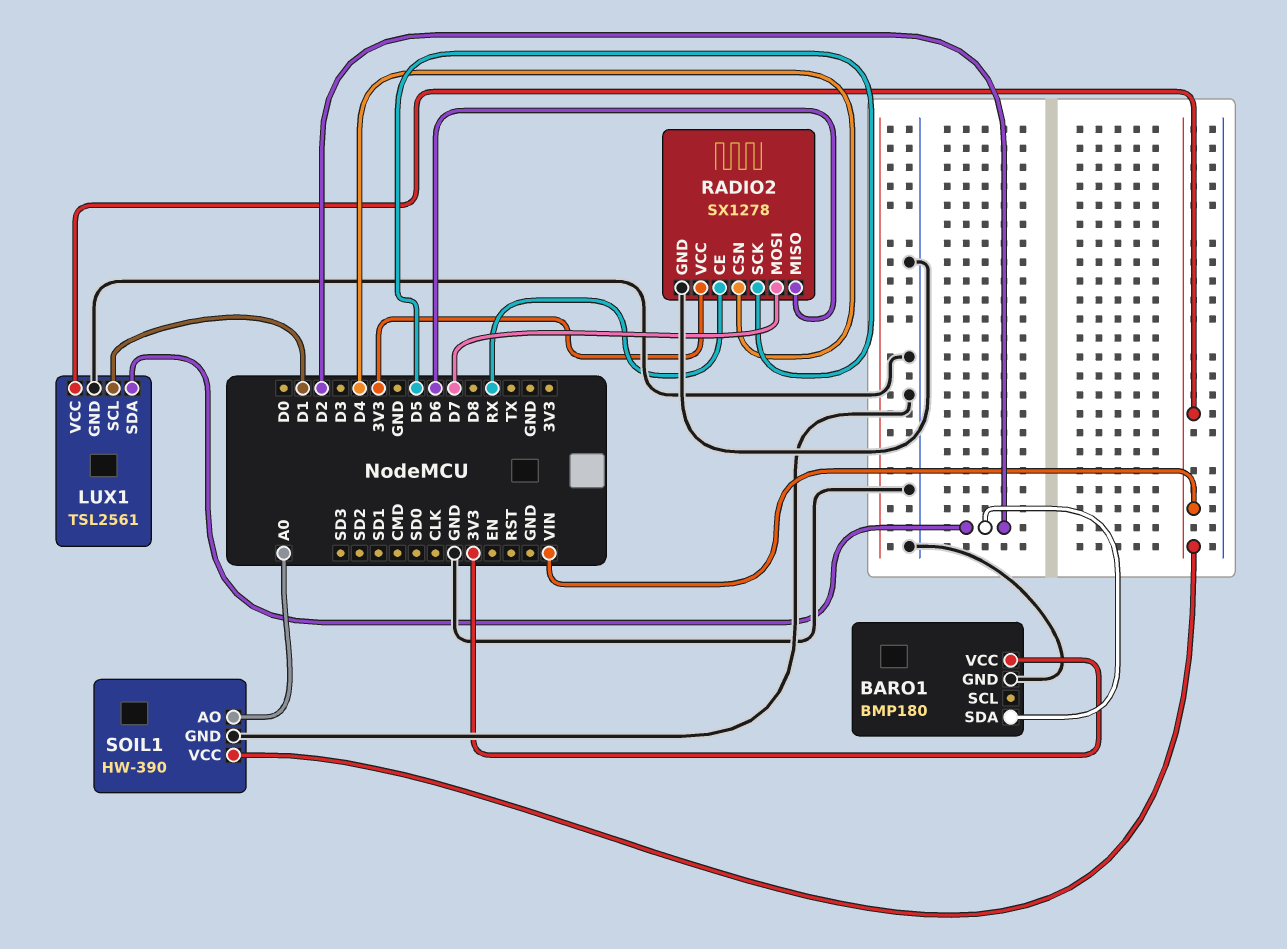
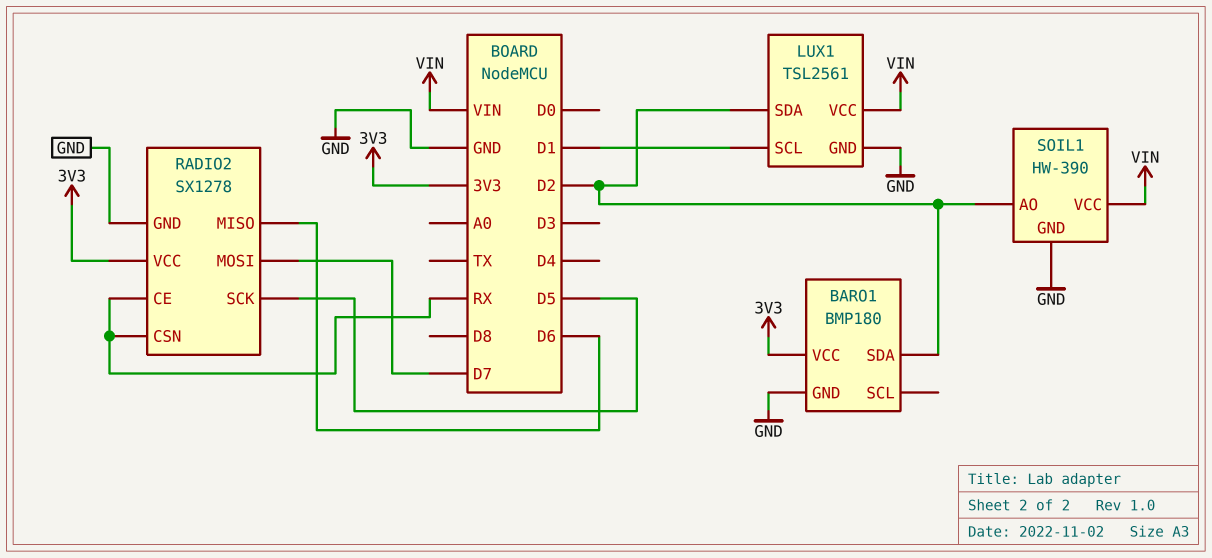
RADIO2 pin CSN: D4 -> RX
SOIL1 pin AO: A0 -> D2

